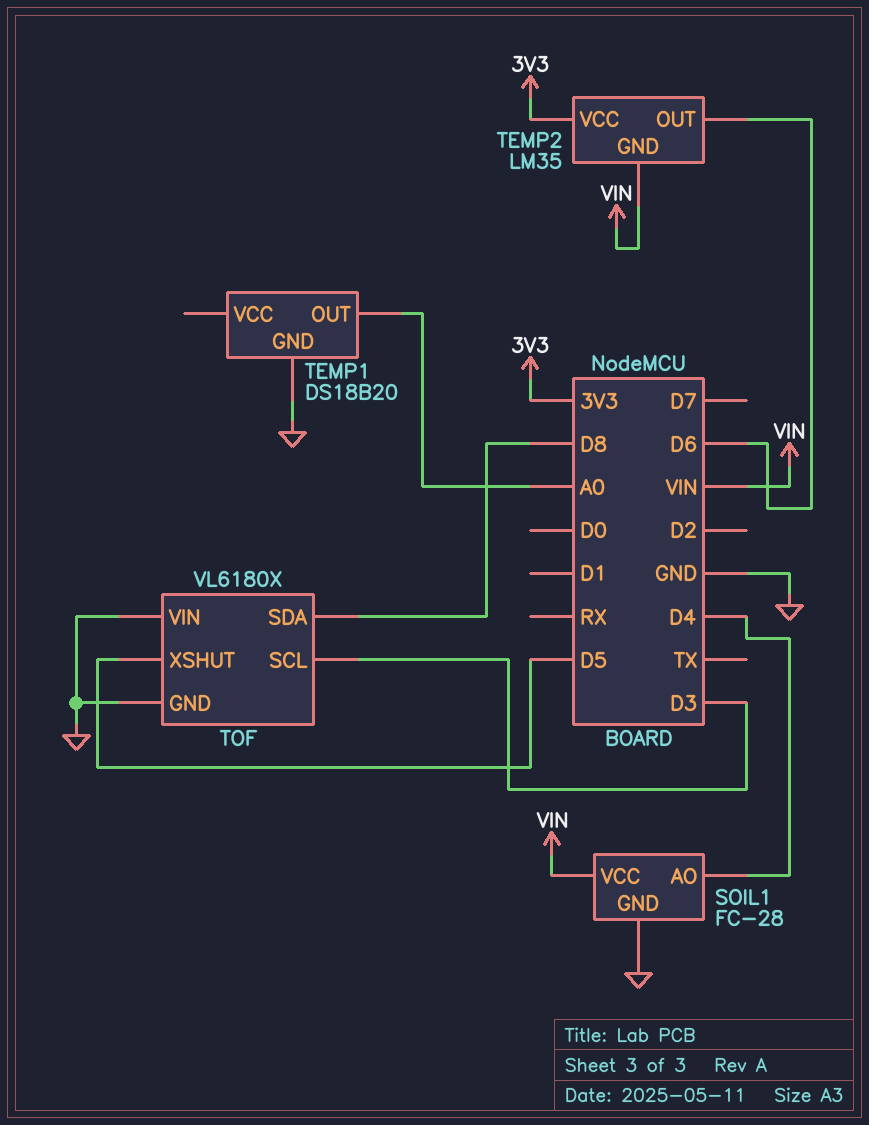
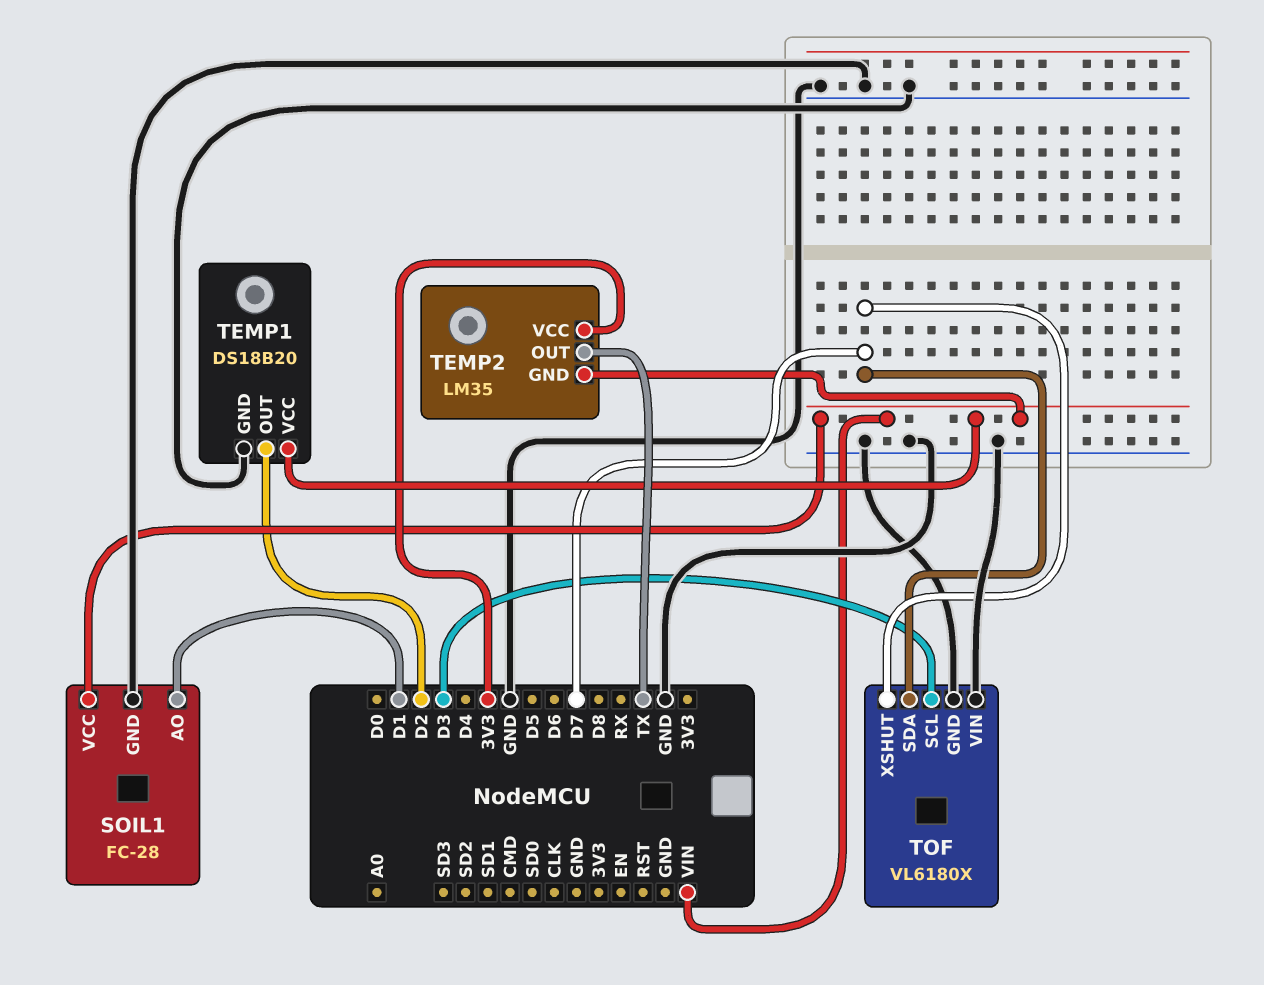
SOIL1 pin AO: D4 -> D1
TEMP1 pin OUT: A0 -> D2
TEMP1 pin VCC: none -> VIN
TEMP2 pin OUT: D6 -> TX
TOF pin SDA: D8 -> D7
TOF pin XSHUT: D5 -> D7

